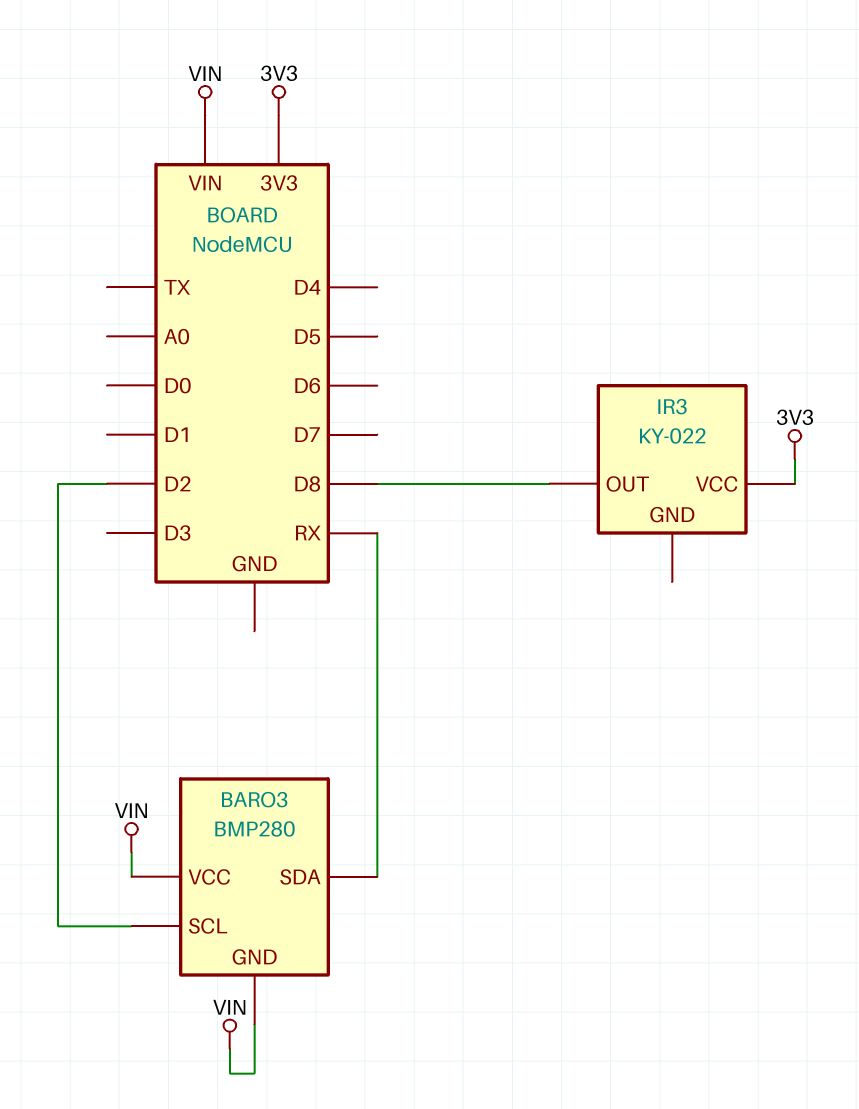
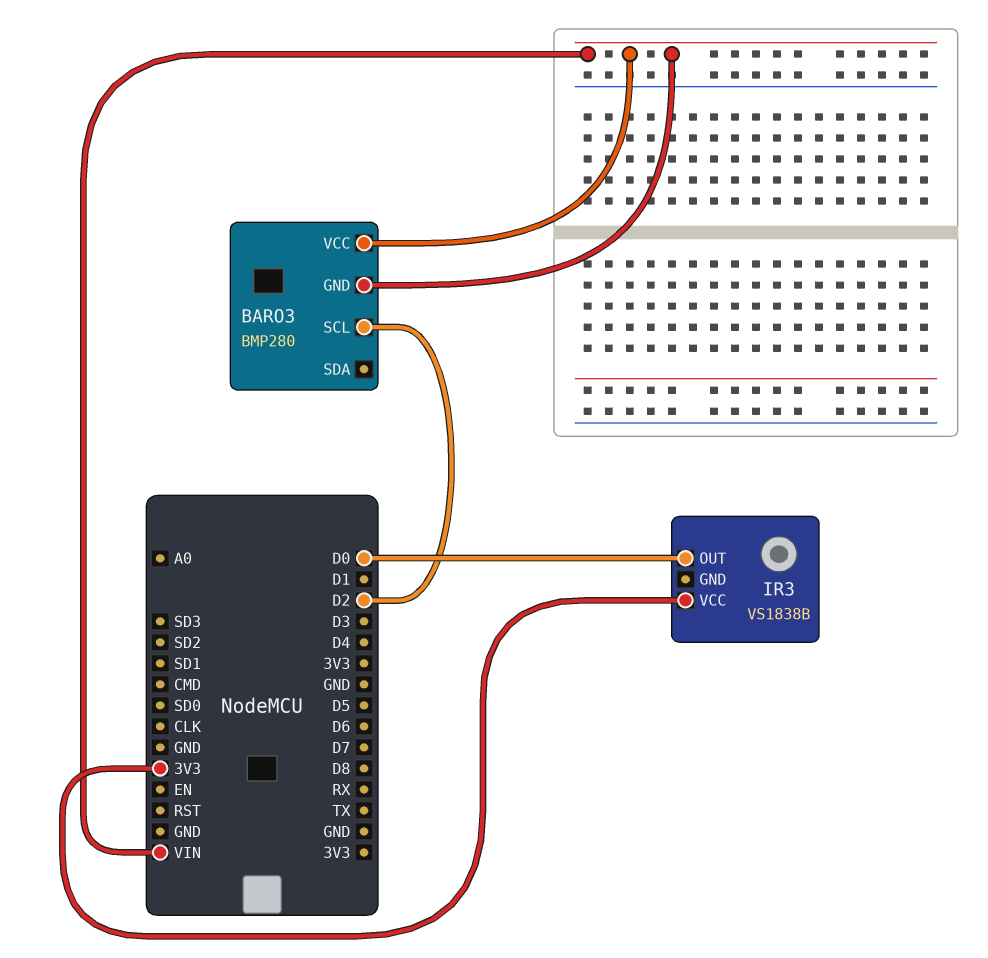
BARO3 pin SDA: RX -> none
IR3: KY-022 -> VS1838B
IR3 pin OUT: D8 -> D0

